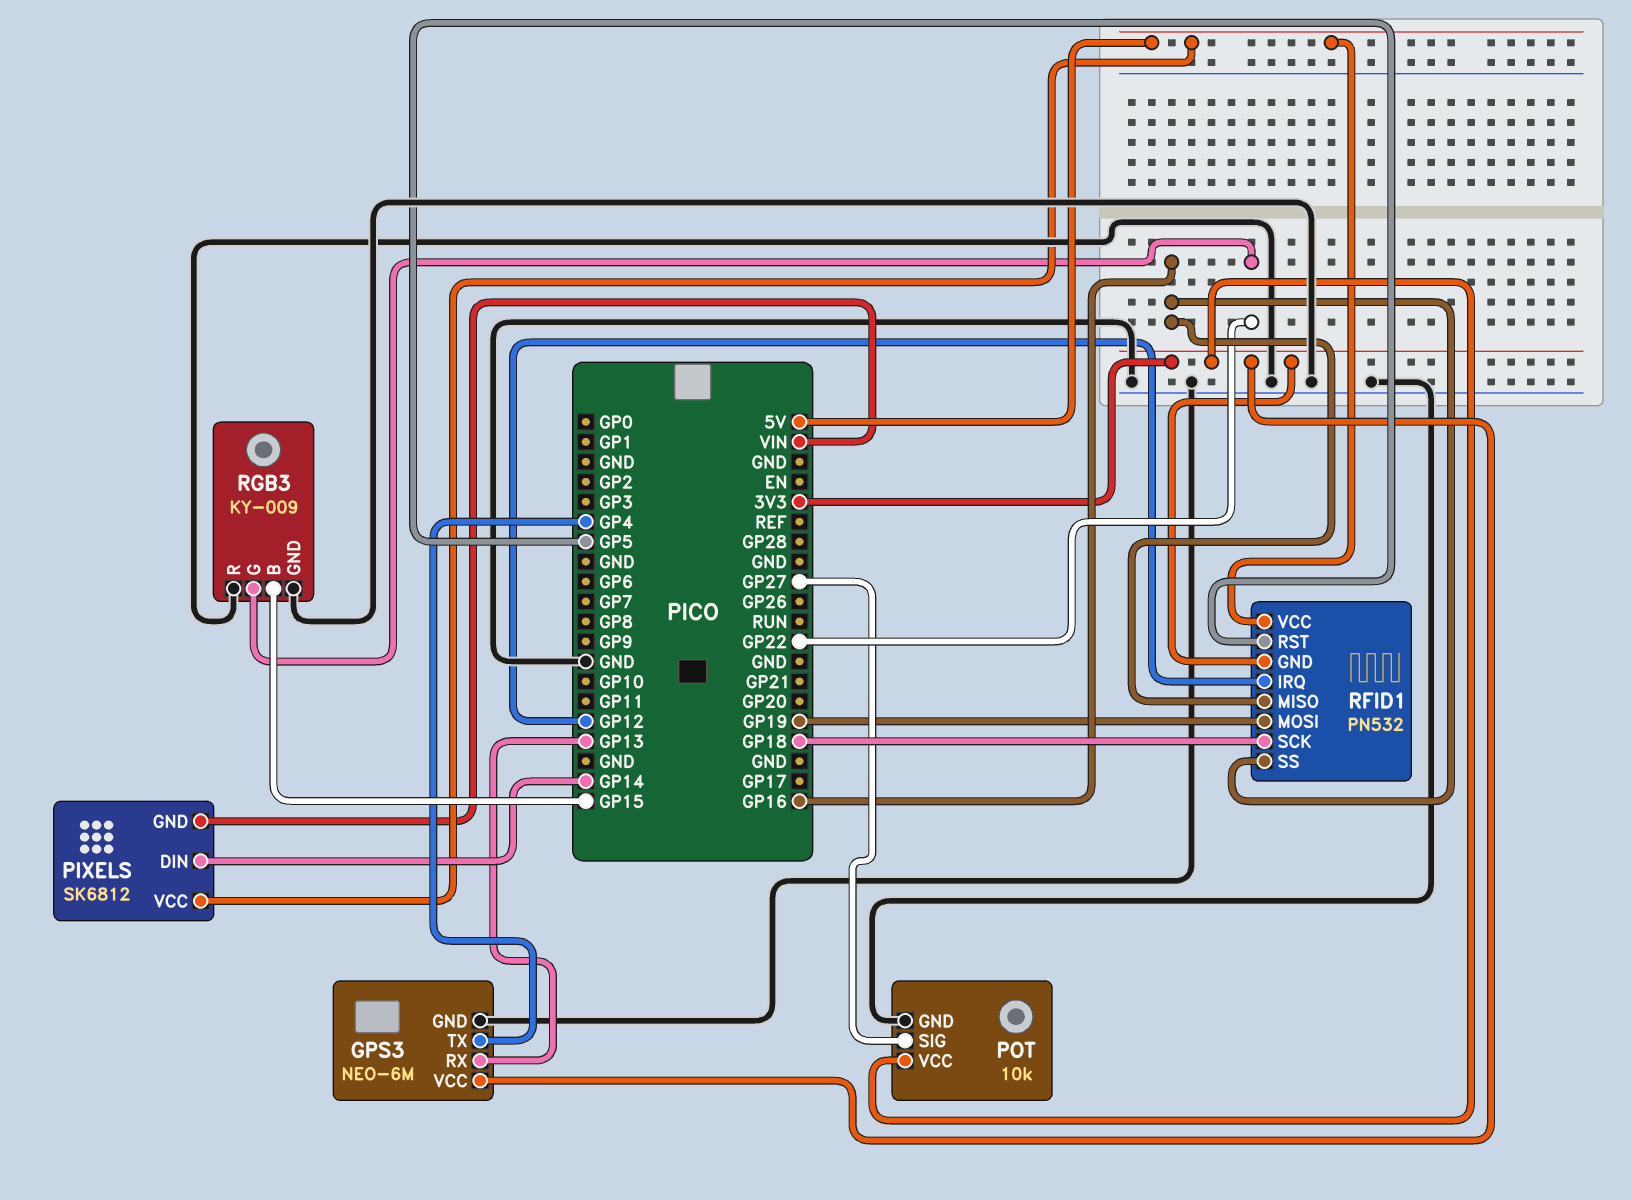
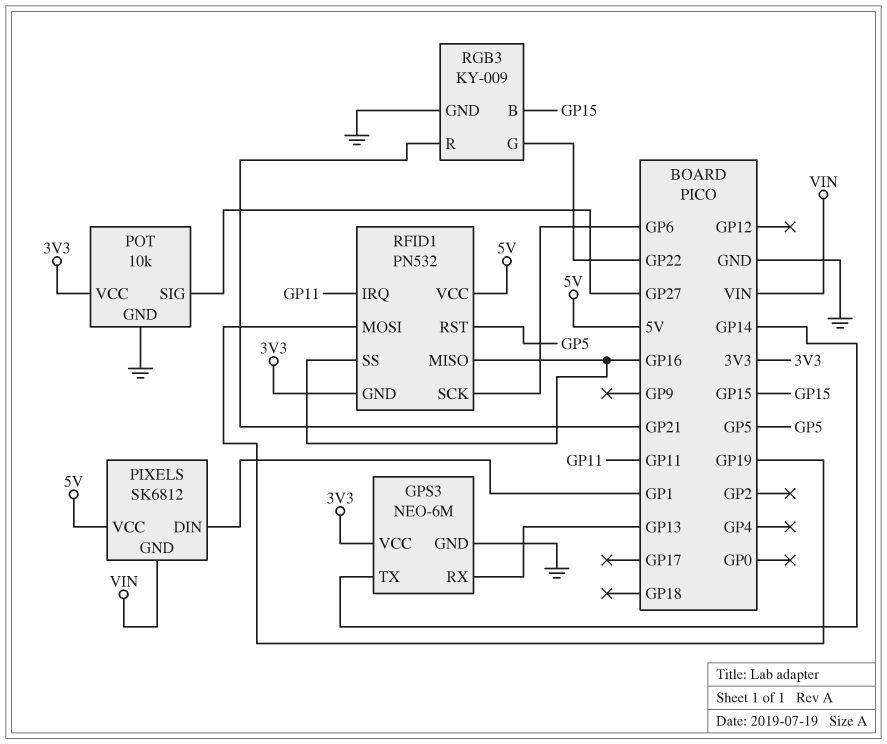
GPS3 pin TX: GP4 -> GP14
PIXELS pin DIN: GP14 -> GP1
RFID1 pin IRQ: GP12 -> GP11
RFID1 pin SCK: GP18 -> GP6
RGB3 pin R: GND -> GP21

